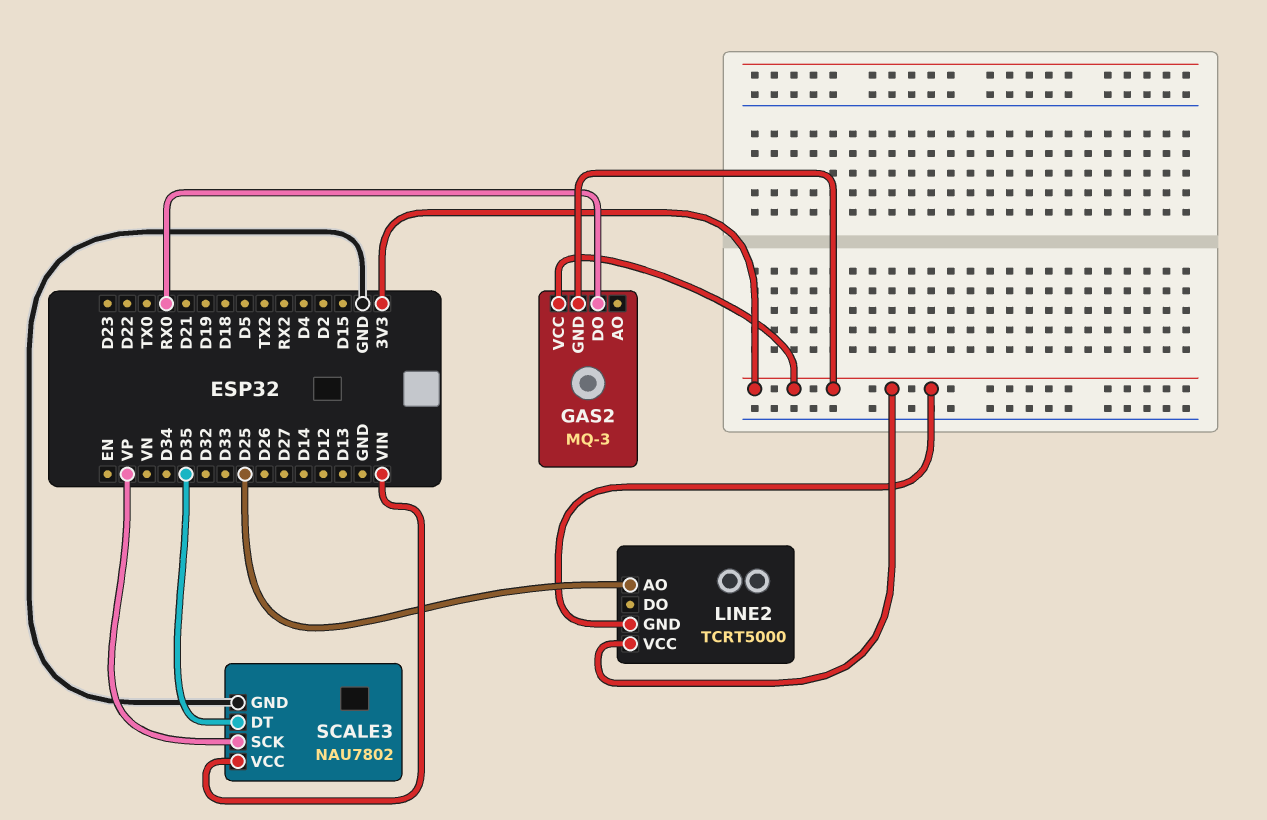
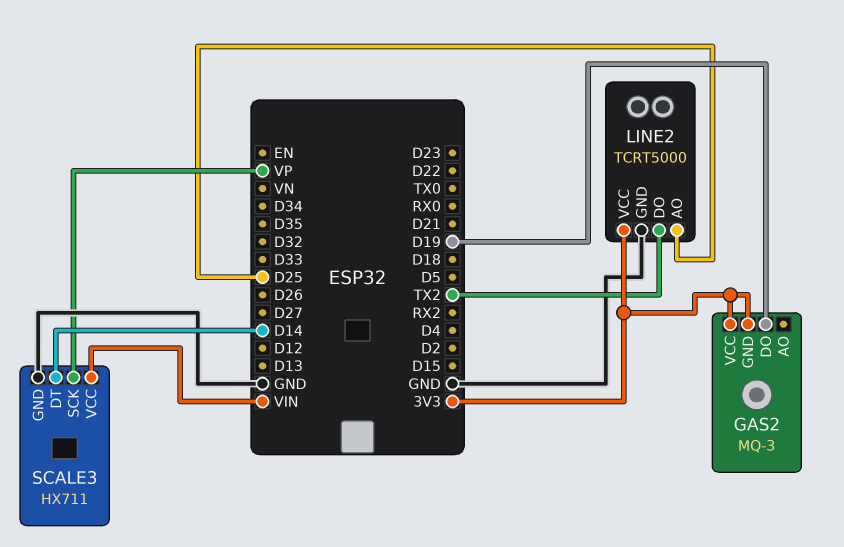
GAS2 pin DO: RX0 -> D19
LINE2 pin DO: none -> TX2
LINE2 pin GND: 3V3 -> GND
SCALE3: NAU7802 -> HX711
SCALE3 pin DT: D35 -> D14

